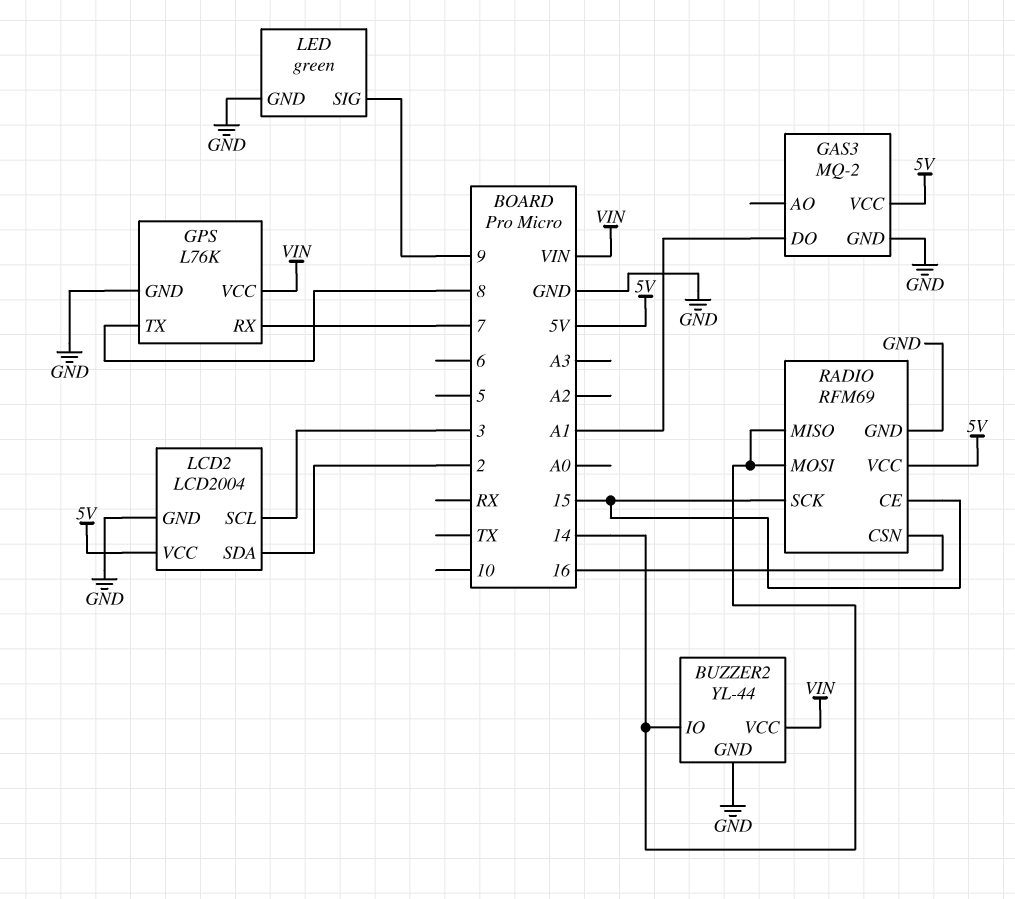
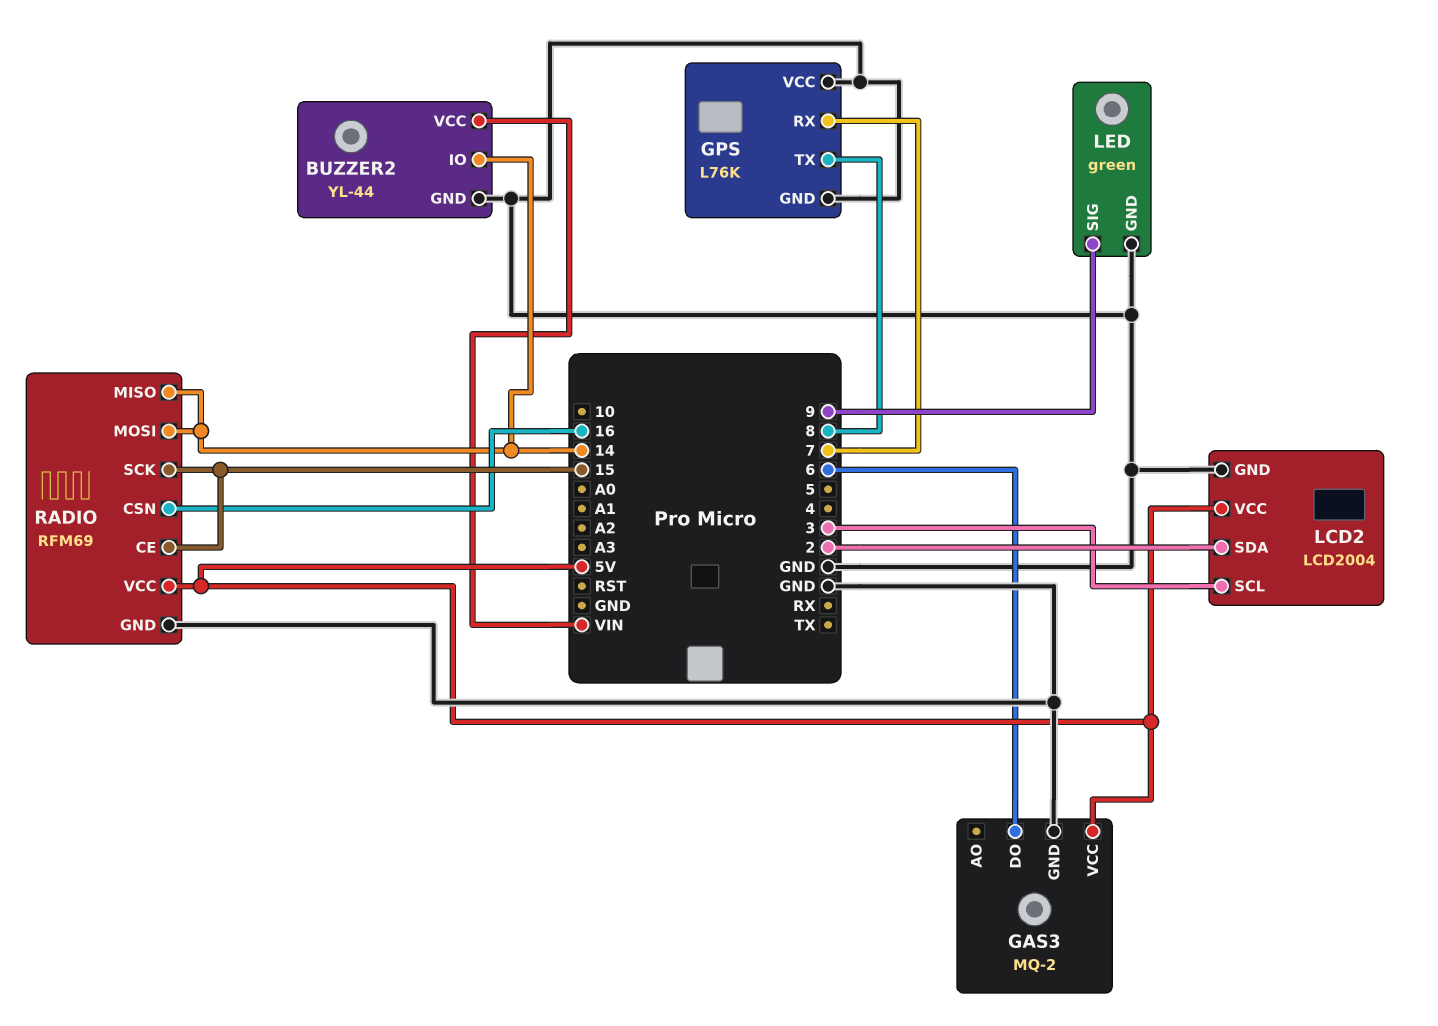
GAS3 pin DO: A1 -> 6
GPS pin VCC: VIN -> GND

